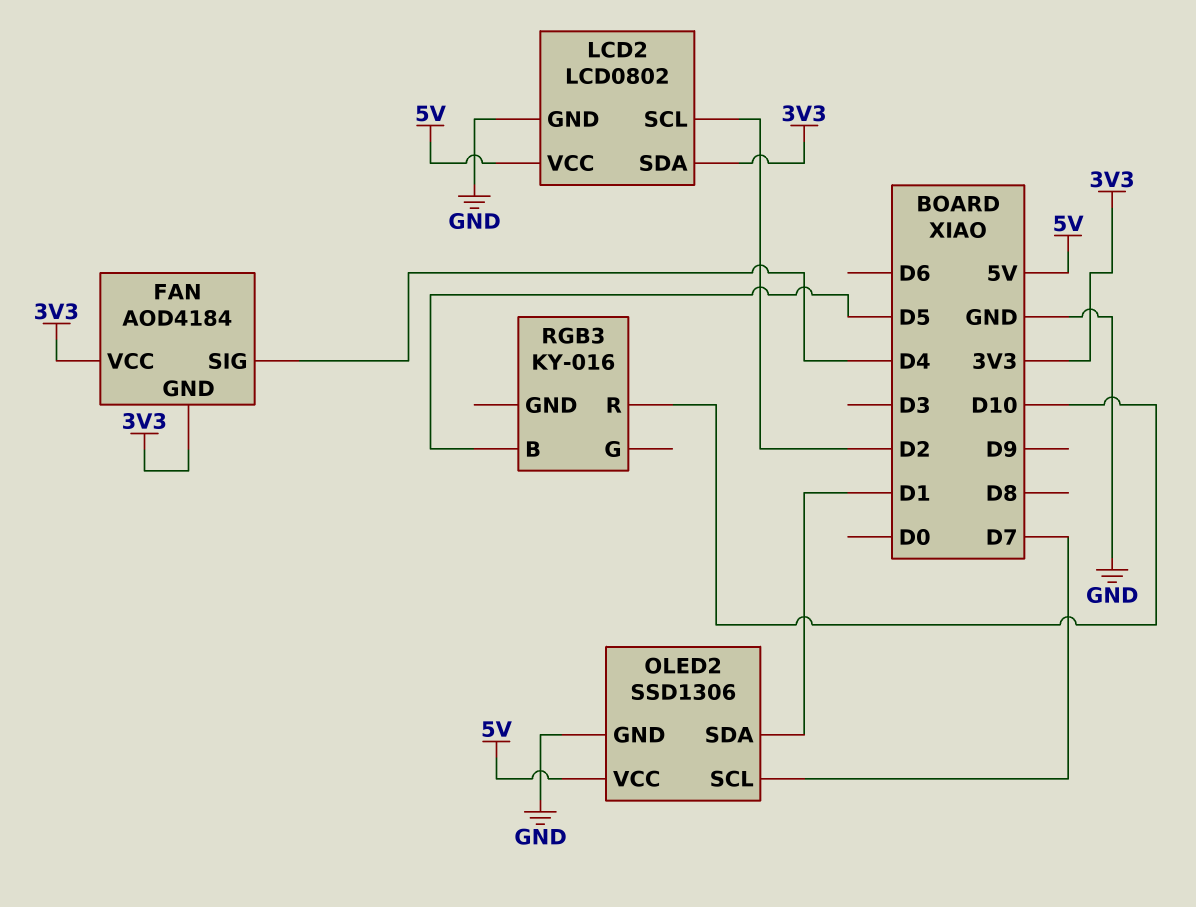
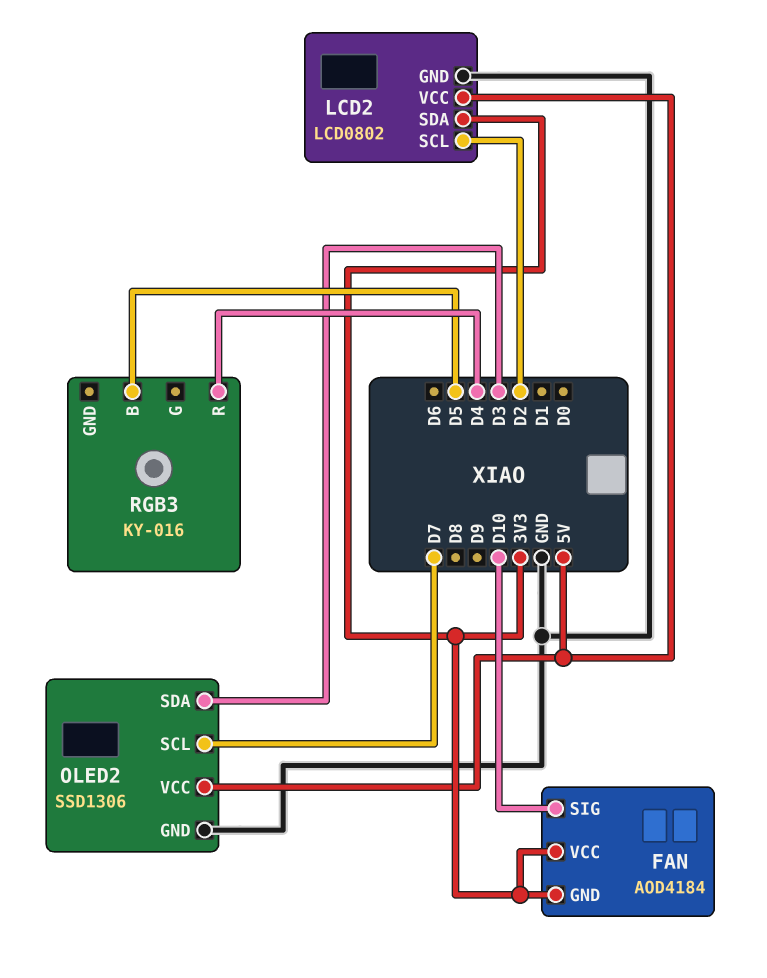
FAN pin SIG: D4 -> D10
OLED2 pin SDA: D1 -> D3
RGB3 pin R: D10 -> D4

